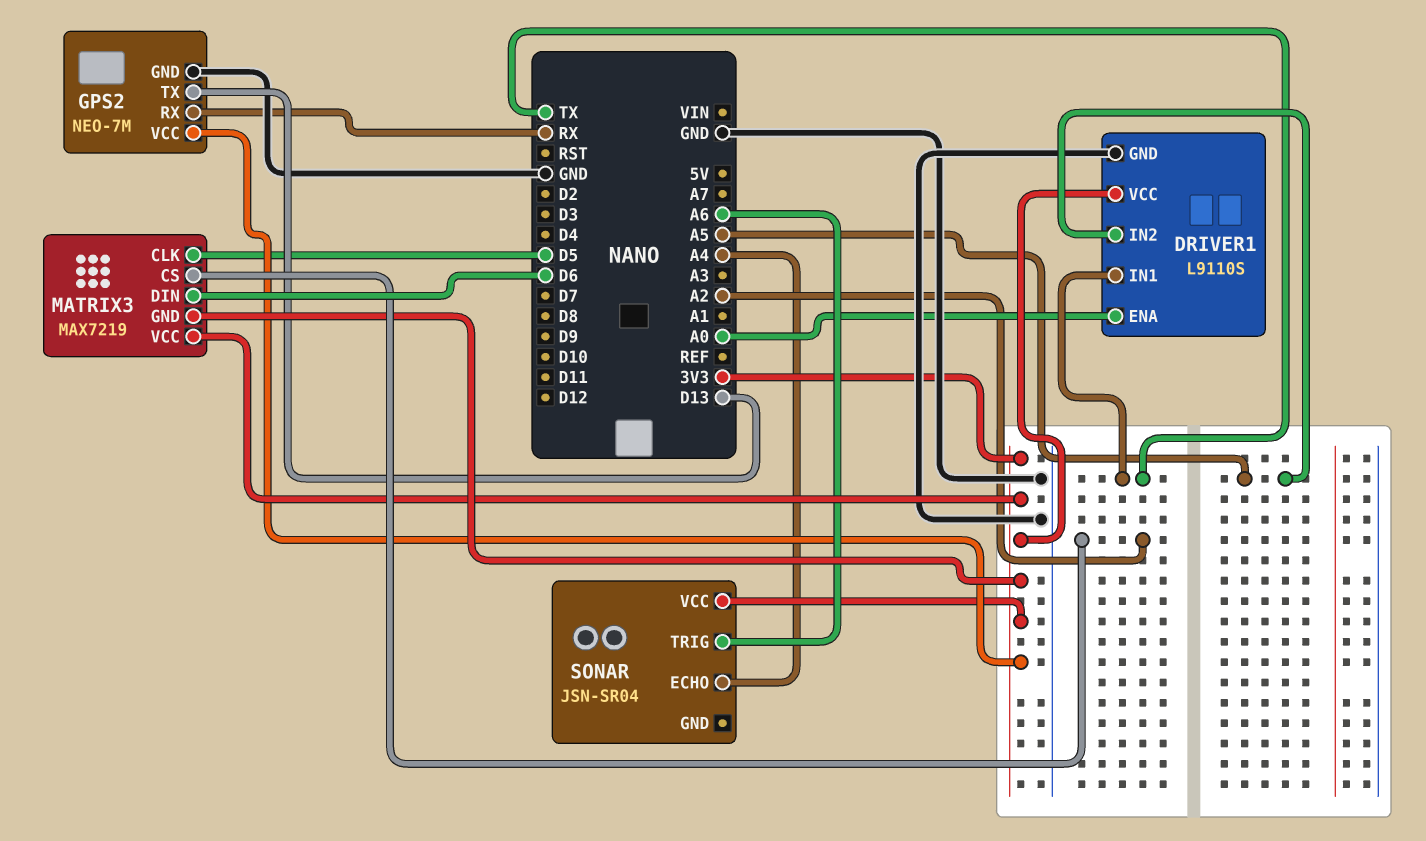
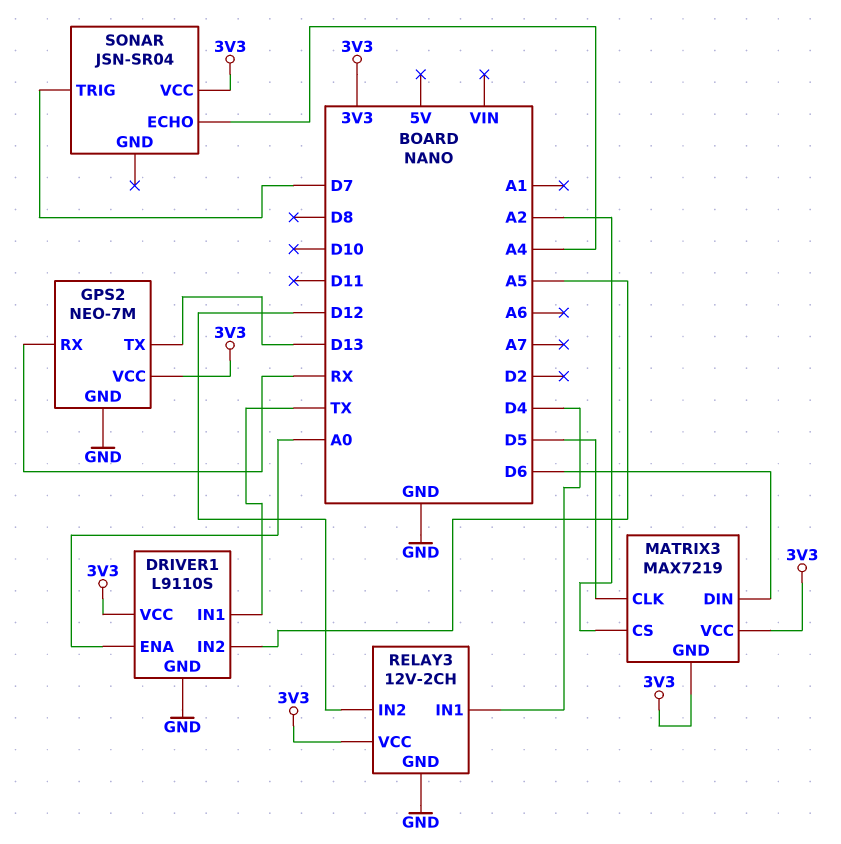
RELAY3: none -> 12V-2CH
RELAY3 pin GND: none -> GND
RELAY3 pin IN1: none -> D4
RELAY3 pin IN2: none -> D12
RELAY3 pin VCC: none -> 3V3
SONAR pin TRIG: A6 -> D7

